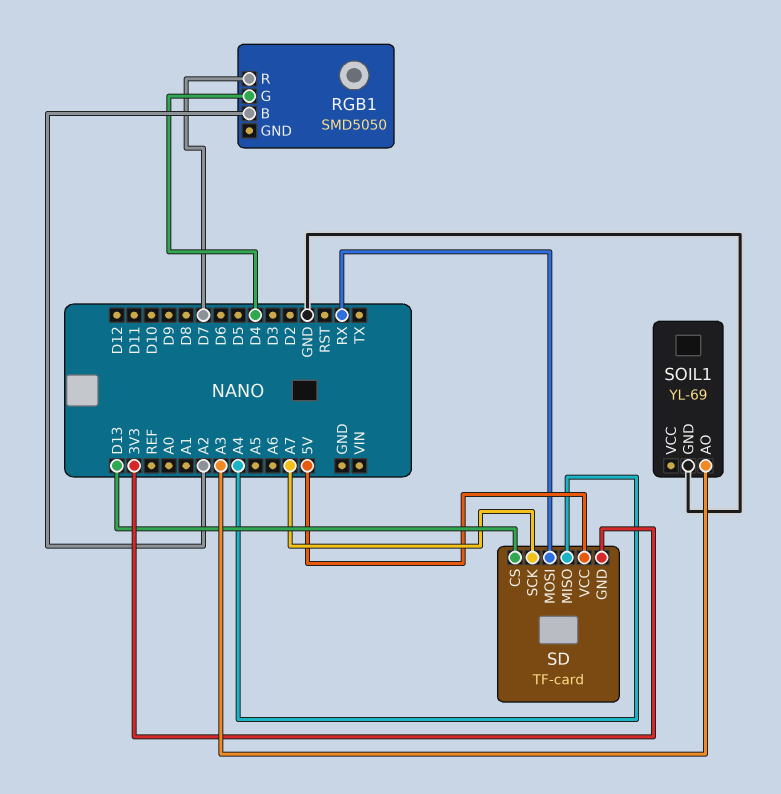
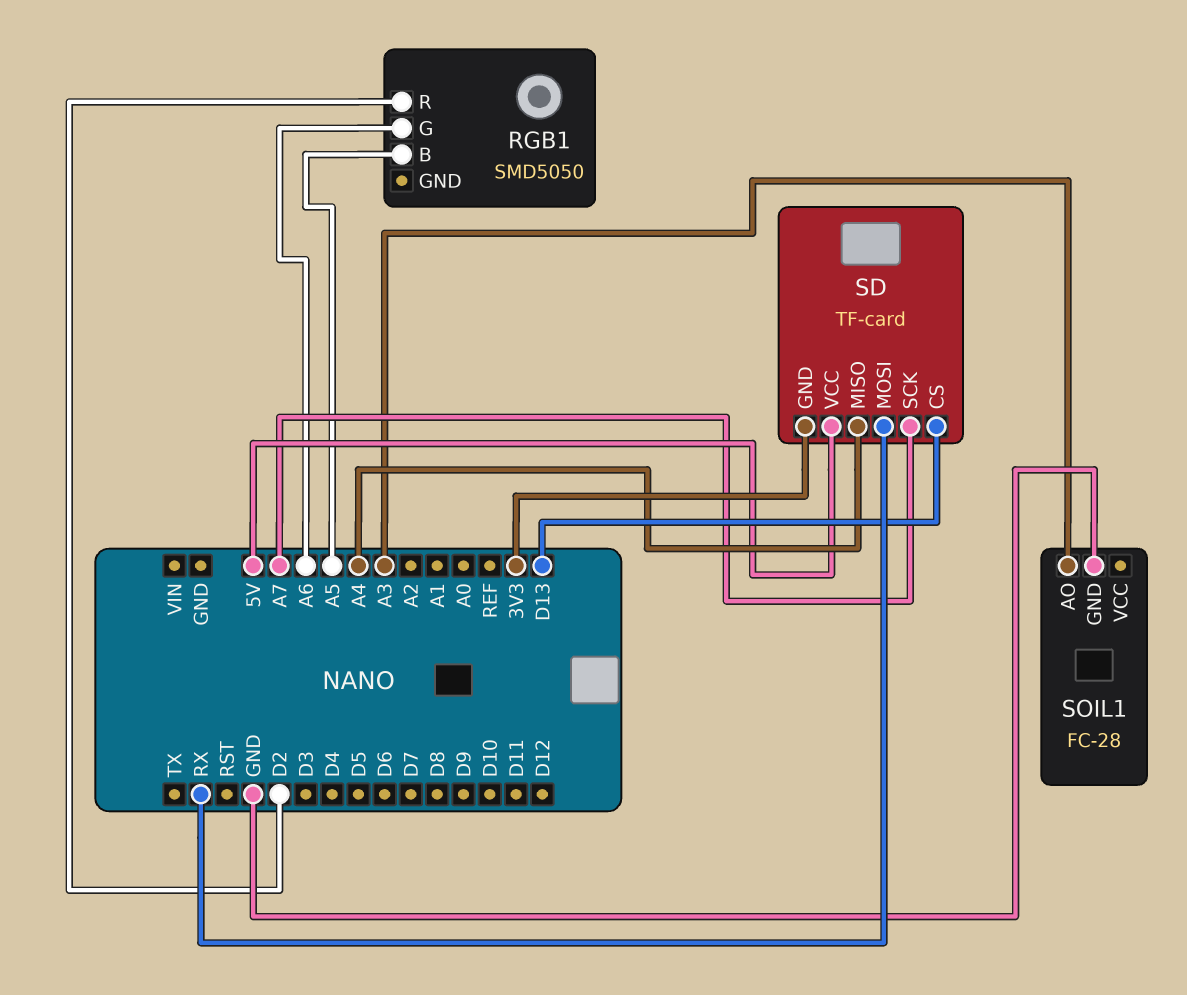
RGB1 pin B: A2 -> A5
RGB1 pin G: D4 -> A6
RGB1 pin R: D7 -> D2
SOIL1: YL-69 -> FC-28

